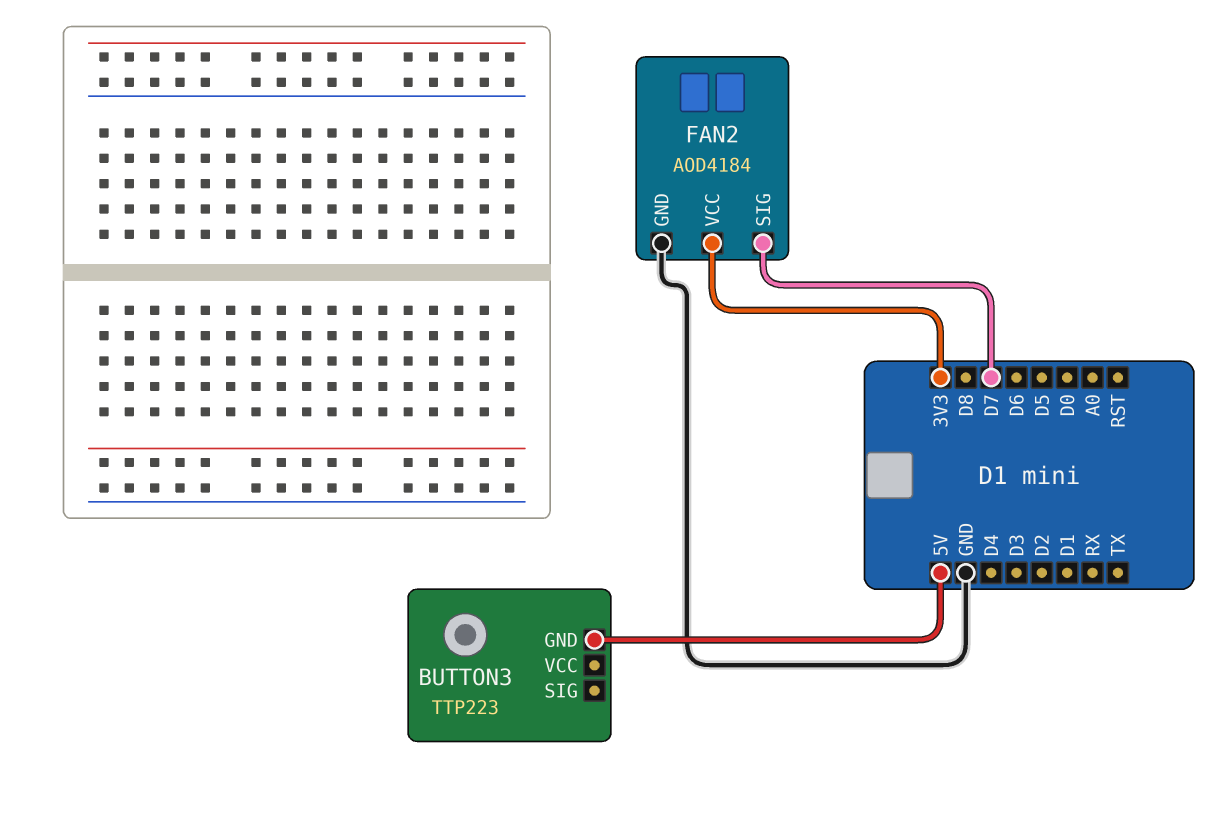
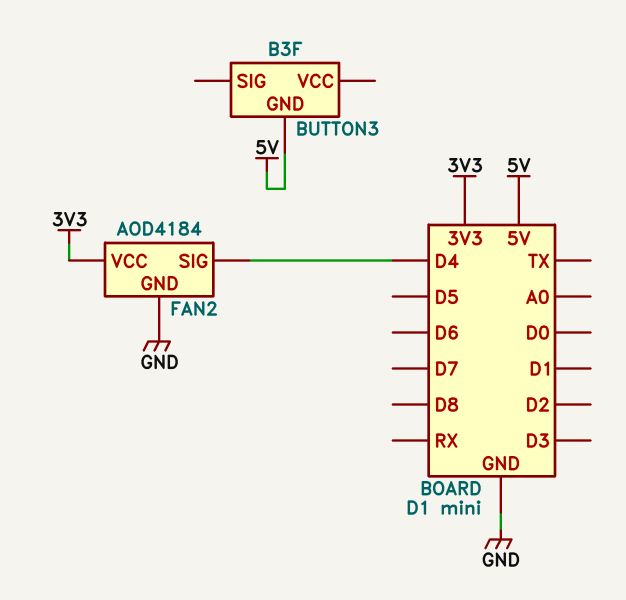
BUTTON3: TTP223 -> B3F
FAN2 pin SIG: D7 -> D4

